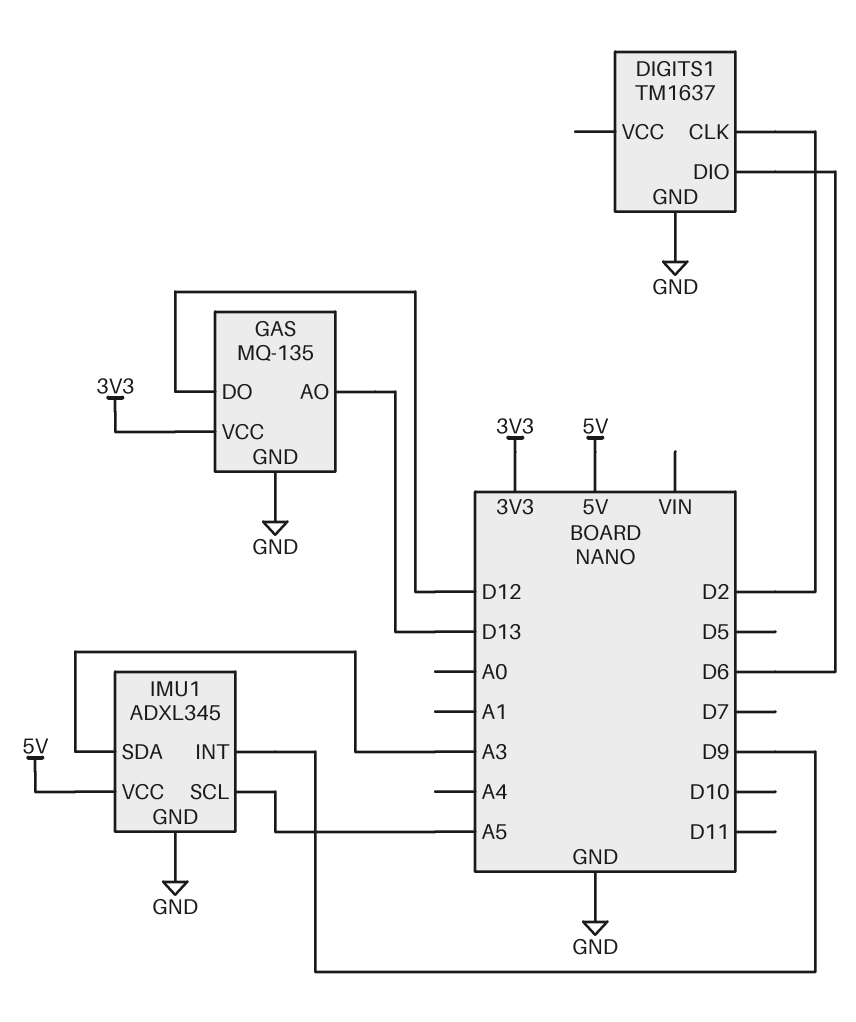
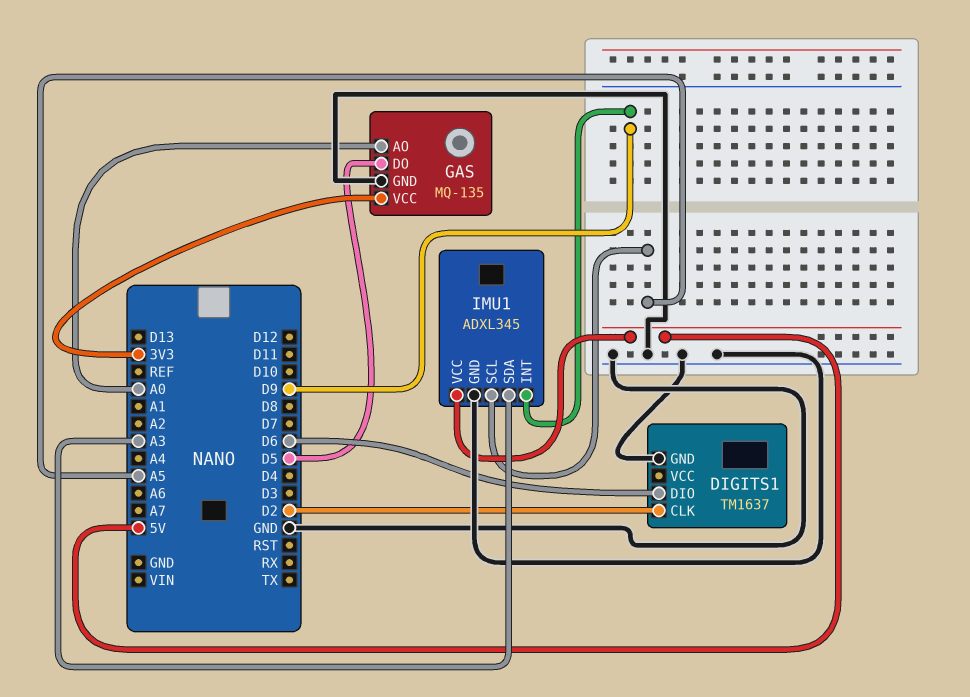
GAS pin AO: D13 -> A0
GAS pin DO: D12 -> D5

